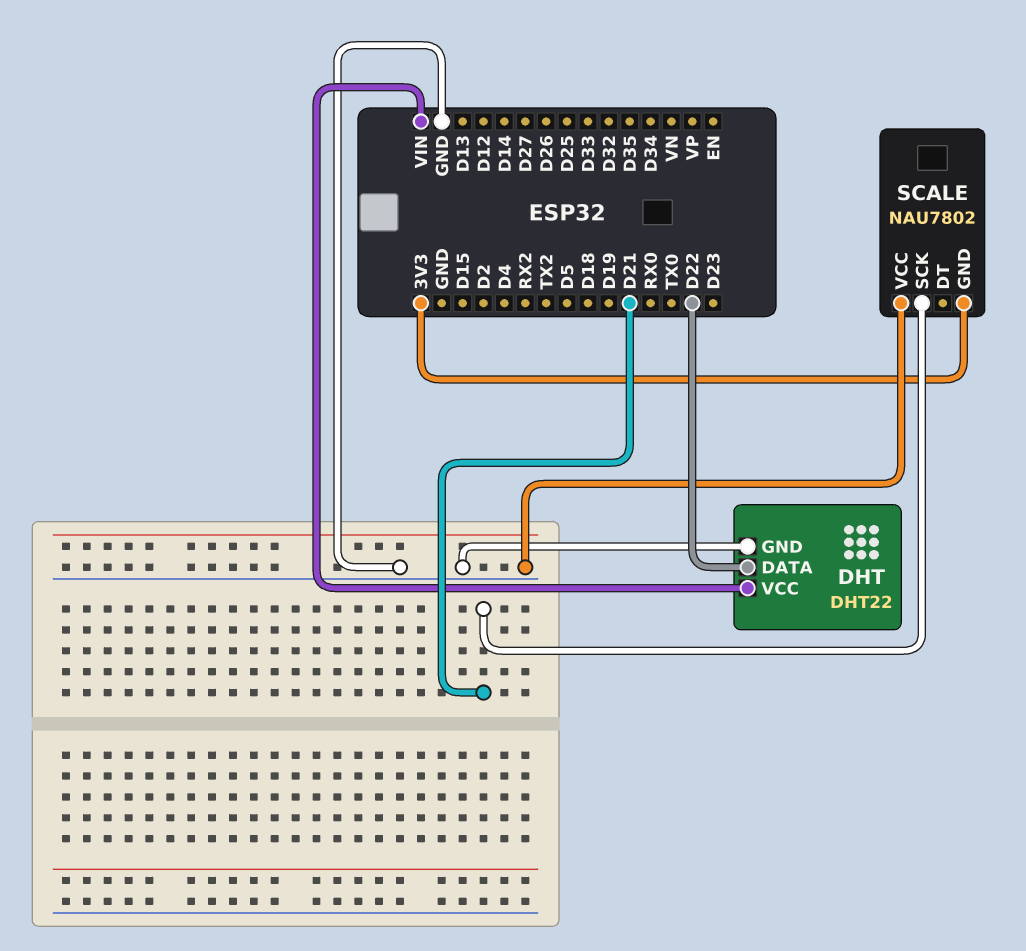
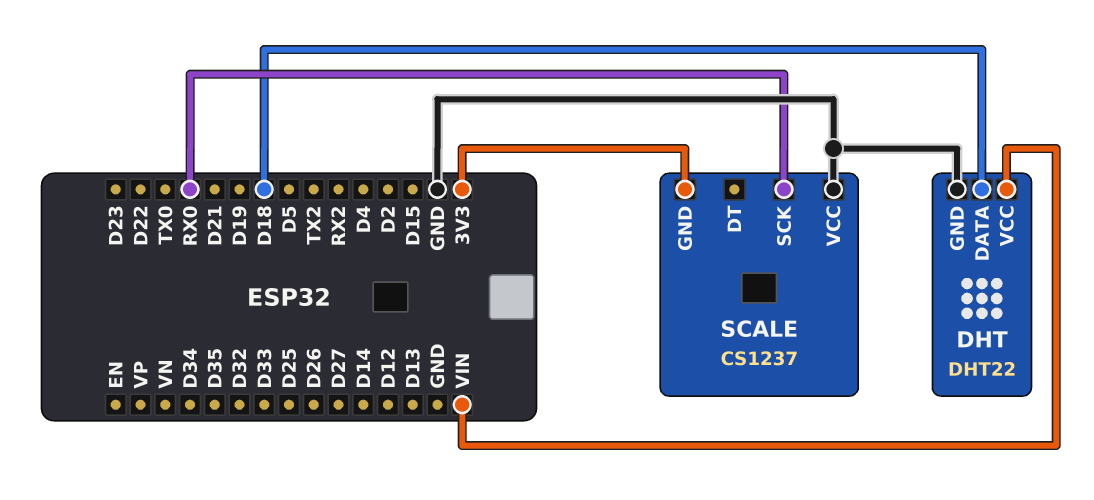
DHT pin DATA: D22 -> D18
SCALE: NAU7802 -> CS1237
SCALE pin SCK: D21 -> RX0

